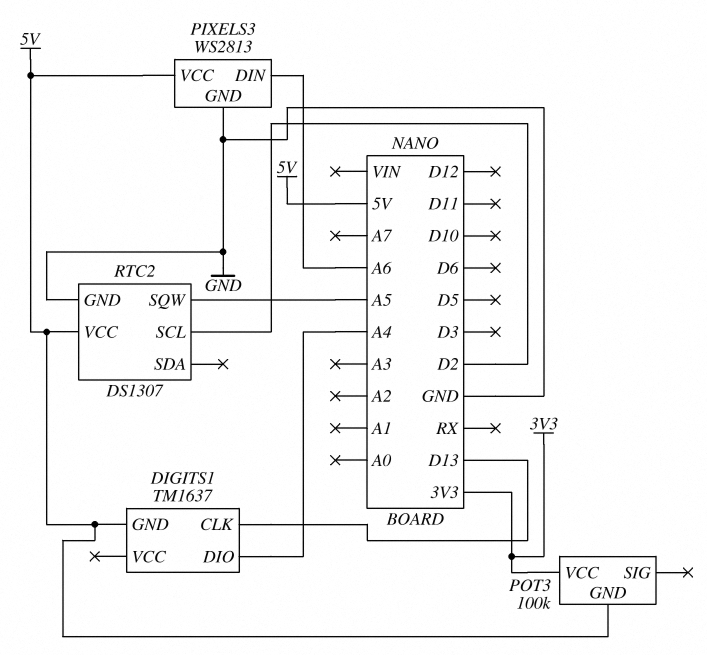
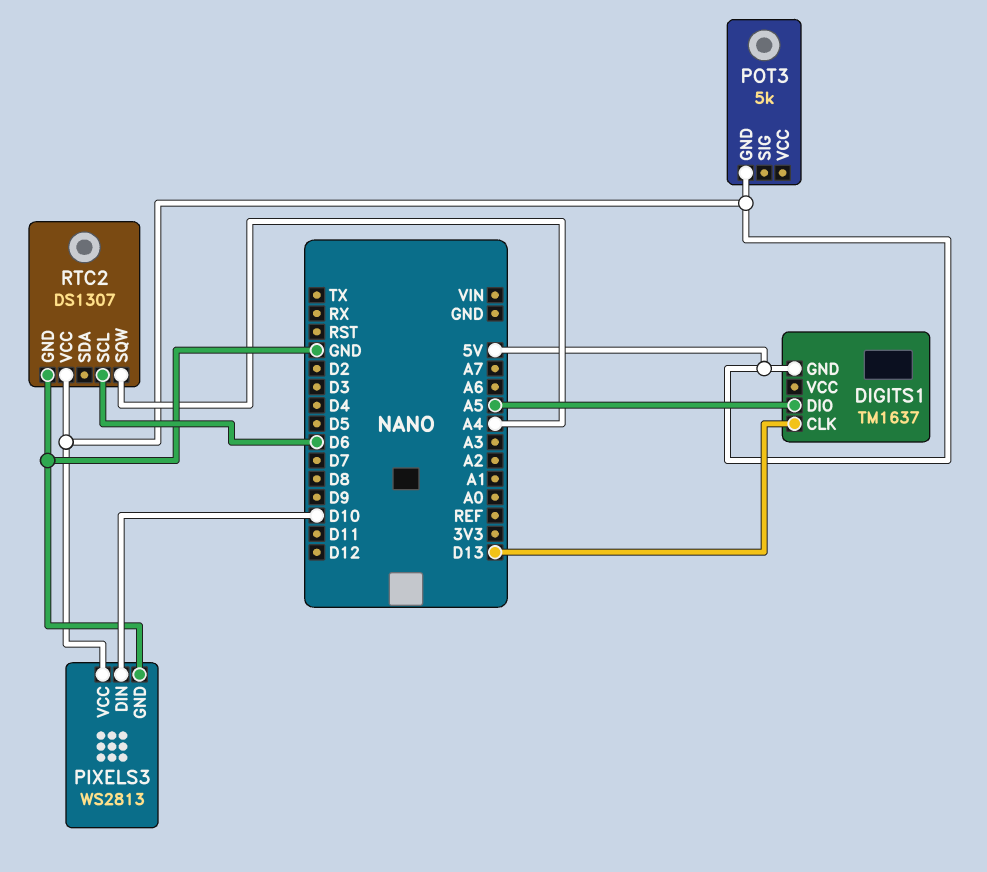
DIGITS1 pin DIO: A4 -> A5
PIXELS3 pin DIN: A6 -> D10
POT3: 100k -> 5k
POT3 pin VCC: 3V3 -> none
RTC2 pin SCL: D2 -> D6
RTC2 pin SQW: A5 -> A4

